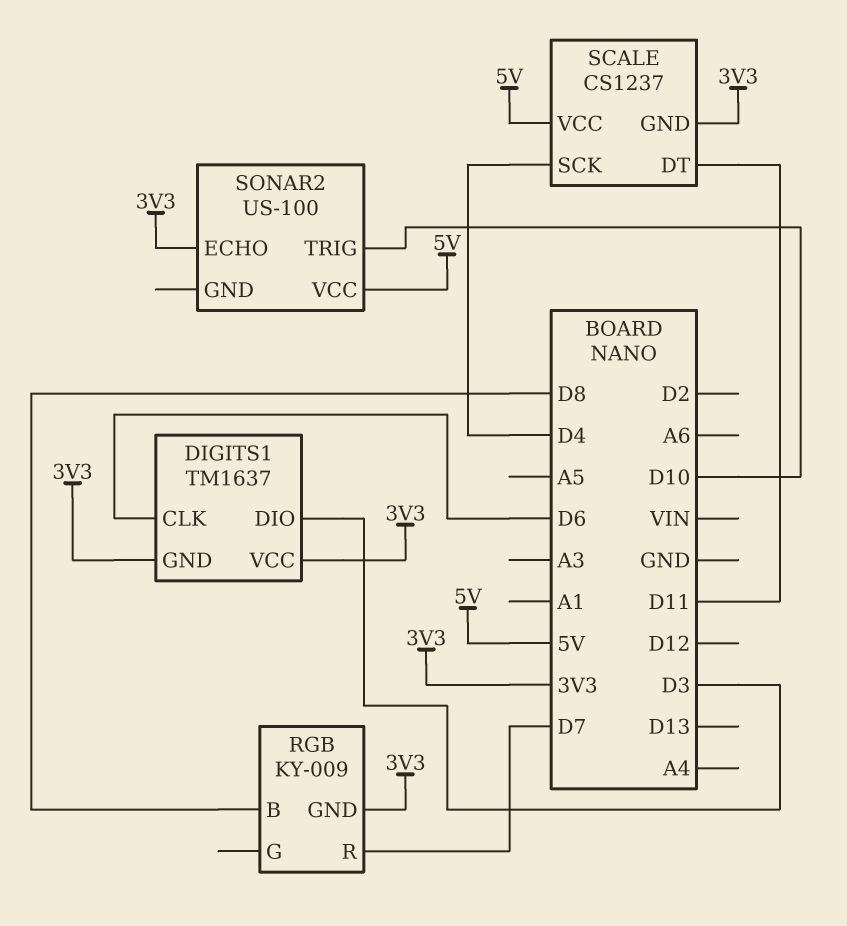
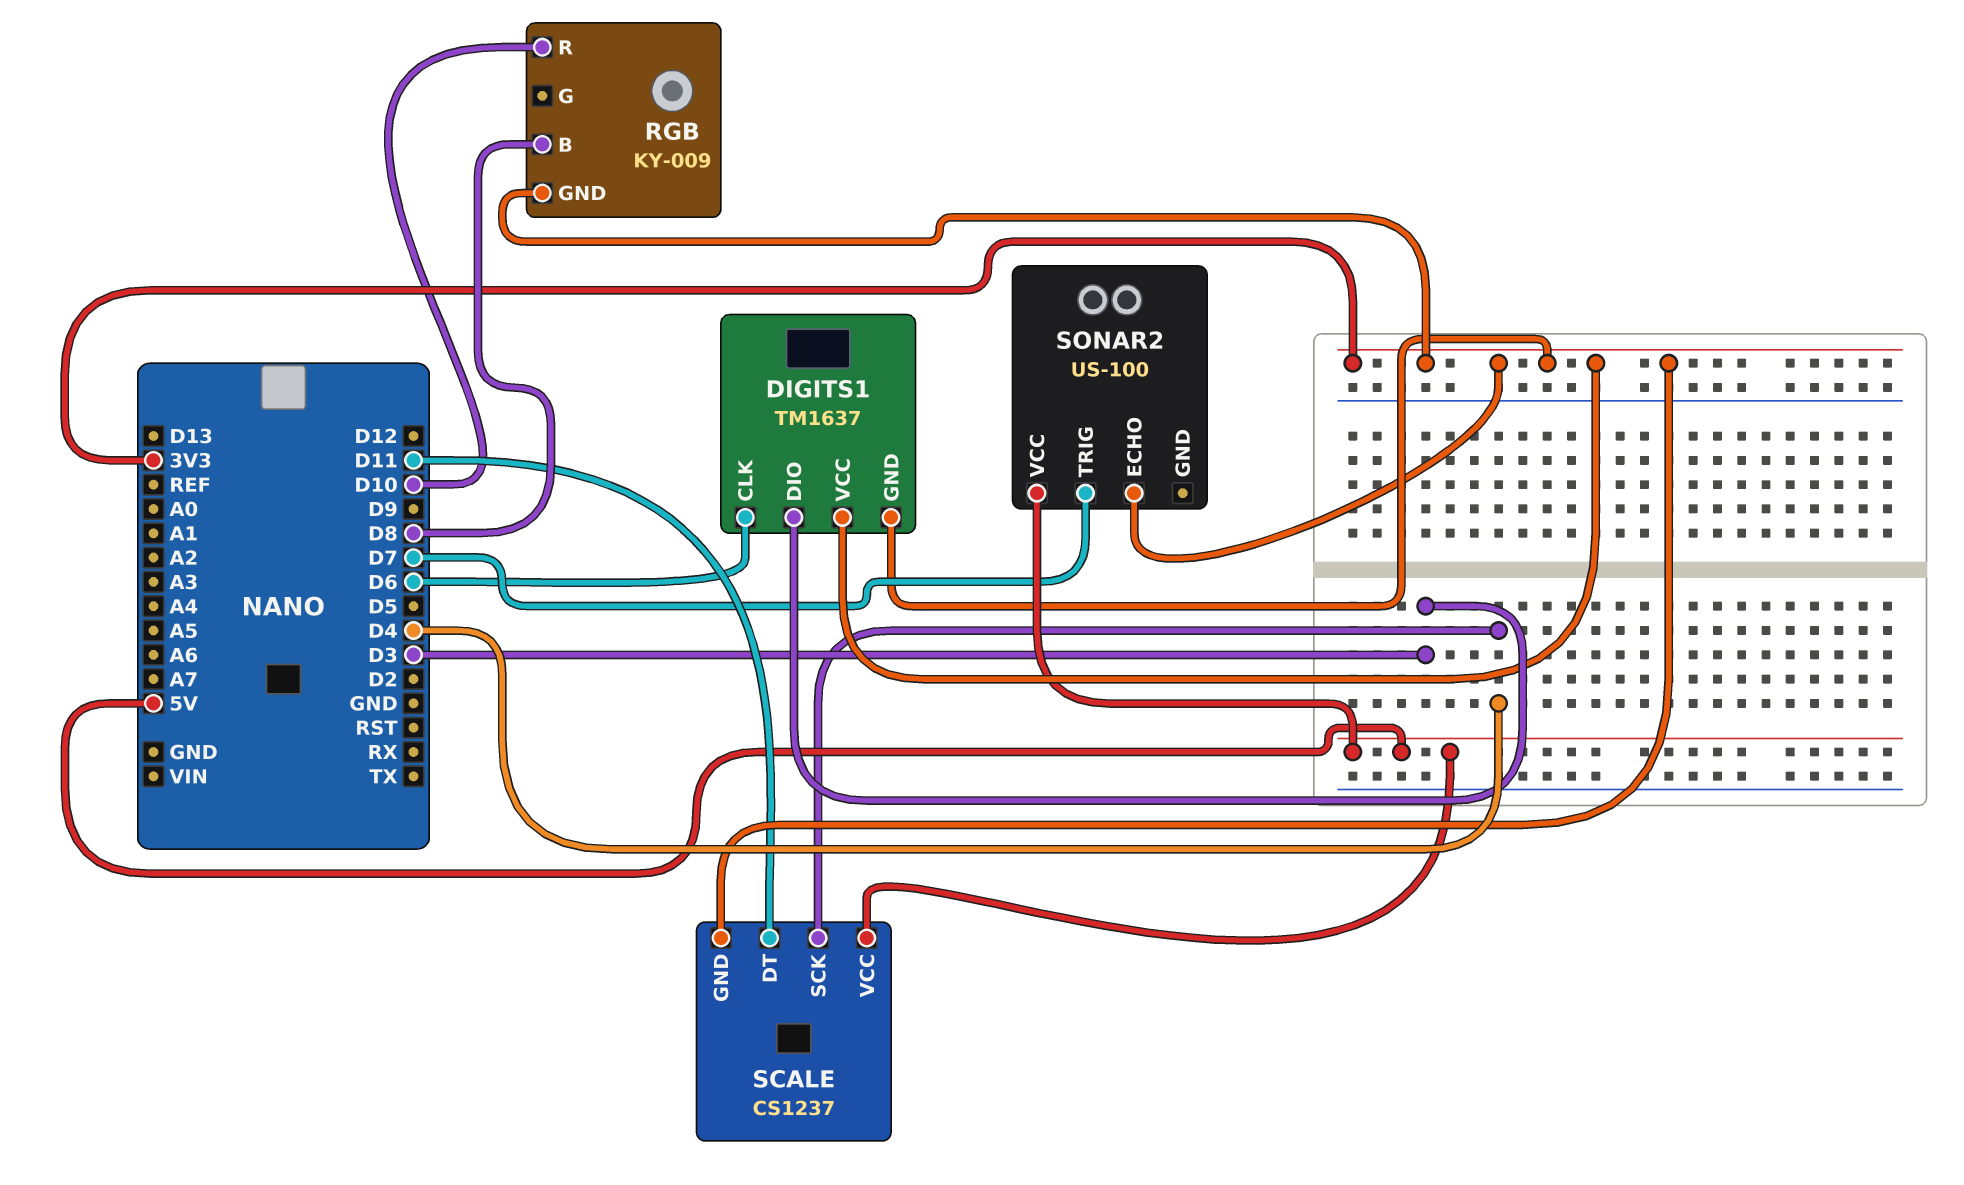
RGB pin R: D7 -> D10
SONAR2 pin TRIG: D10 -> D7

